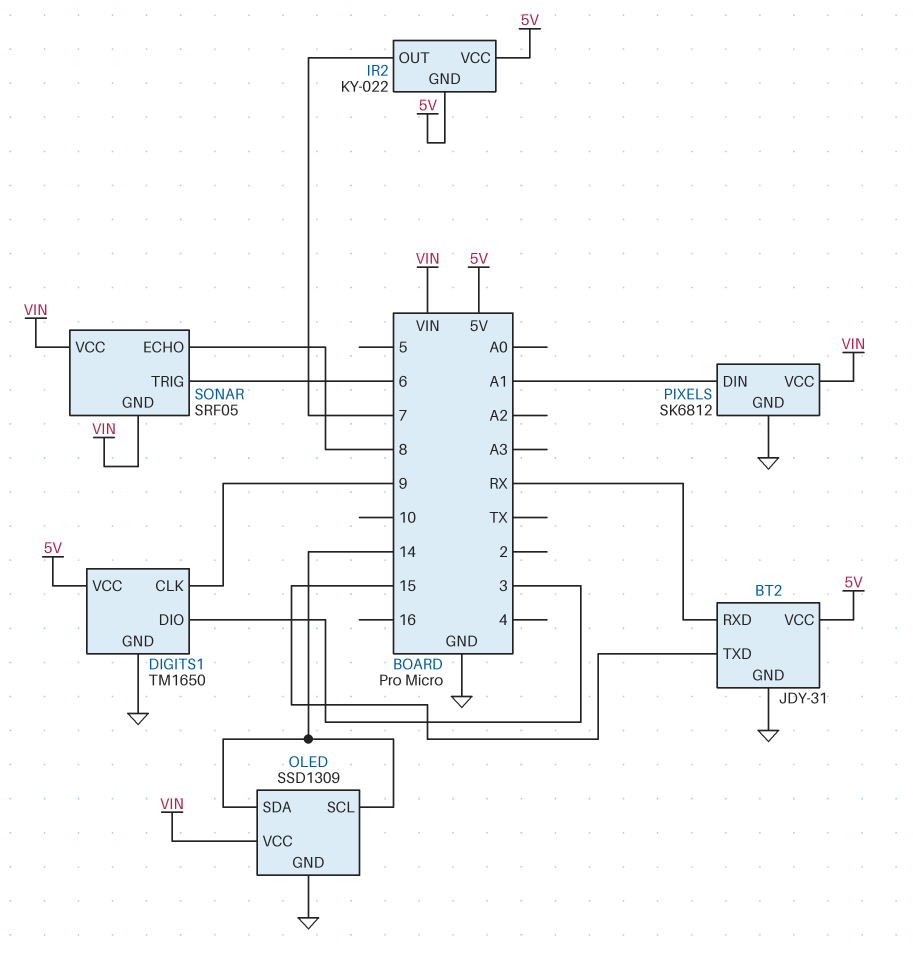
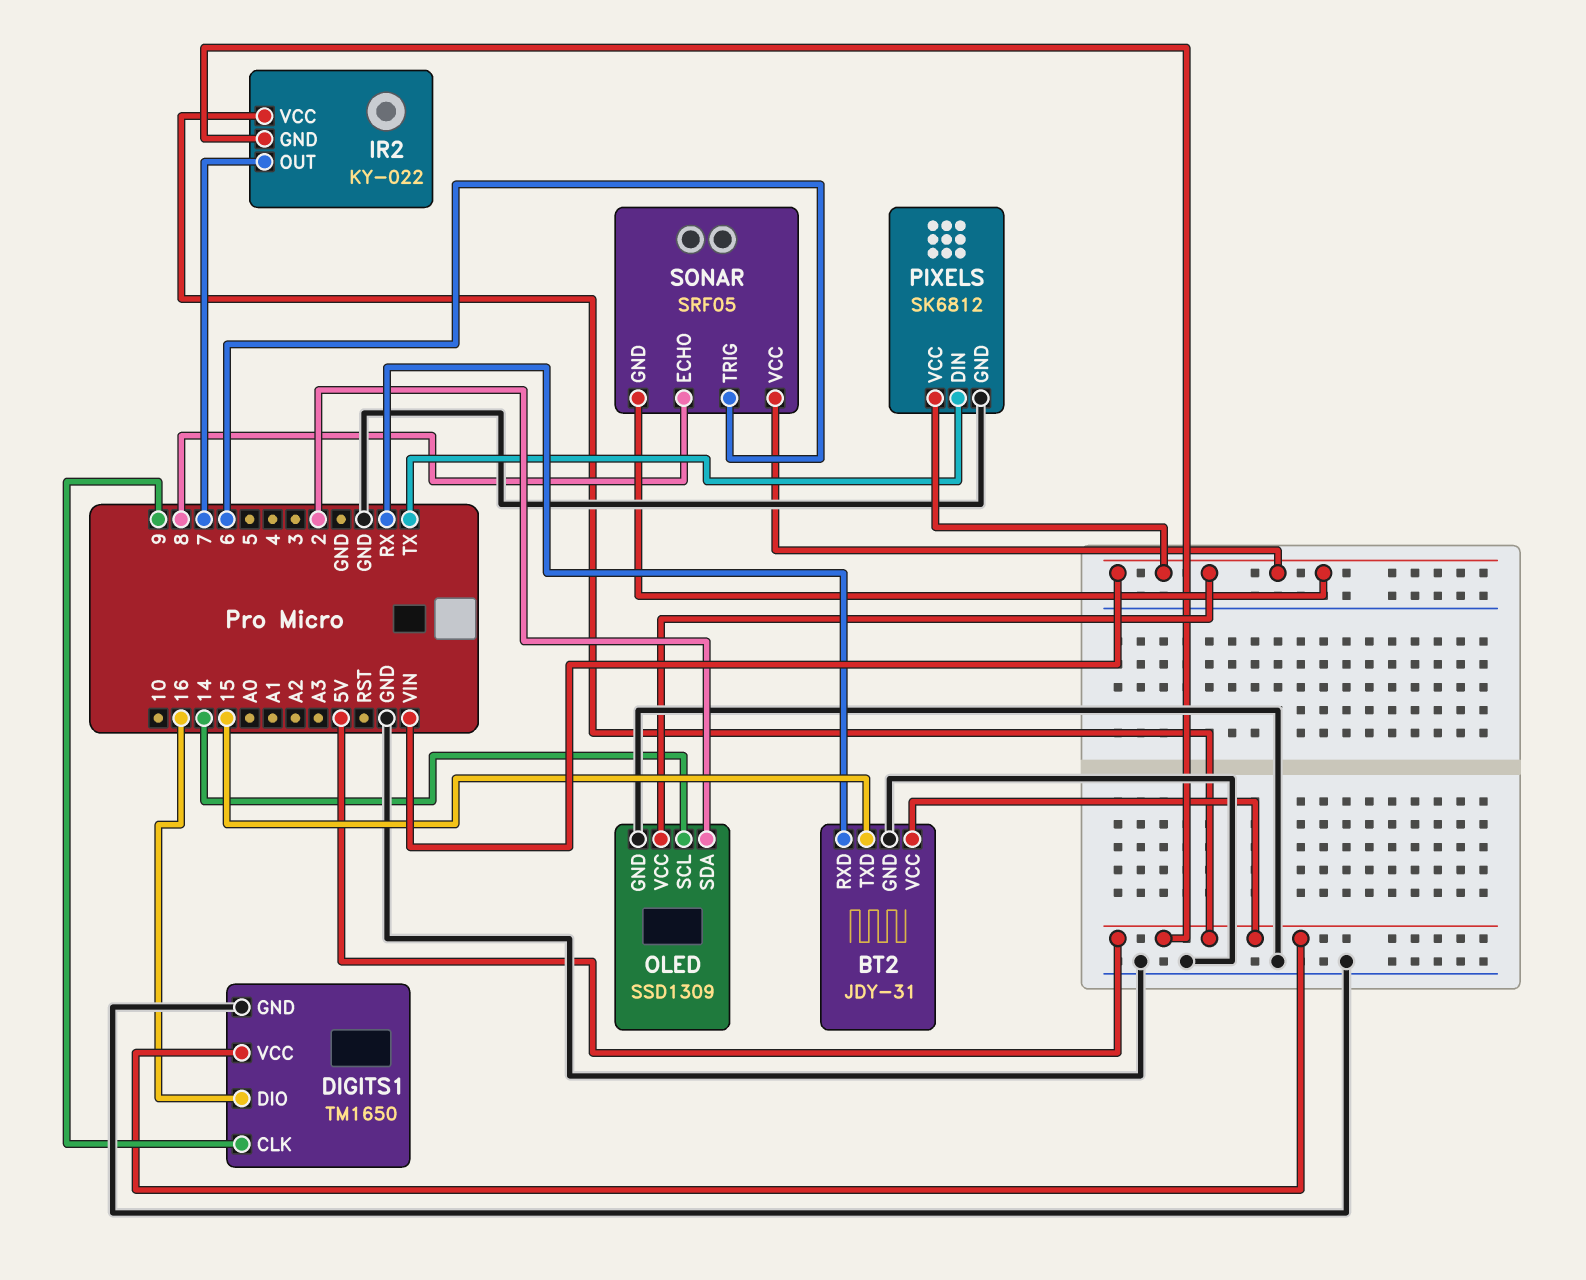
DIGITS1 pin DIO: 3 -> 16
OLED pin SDA: 14 -> 2
PIXELS pin DIN: A1 -> TX

